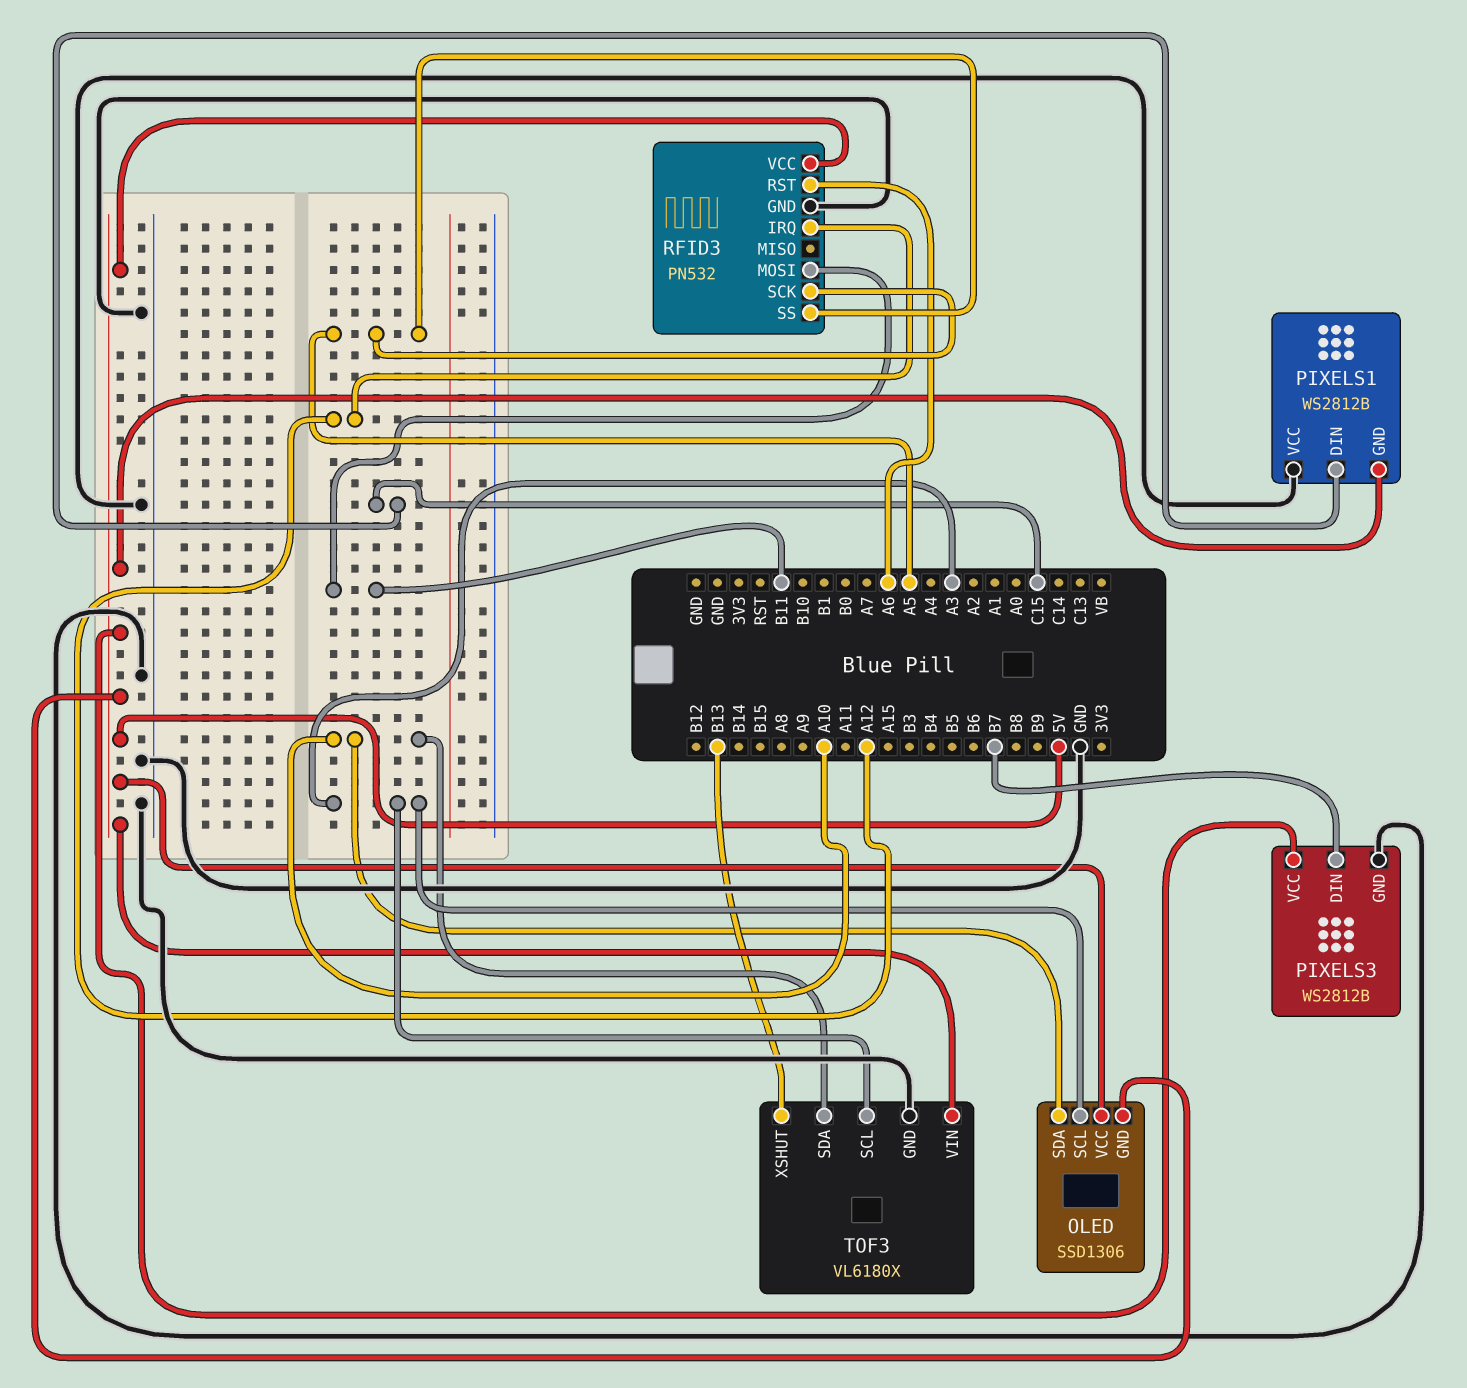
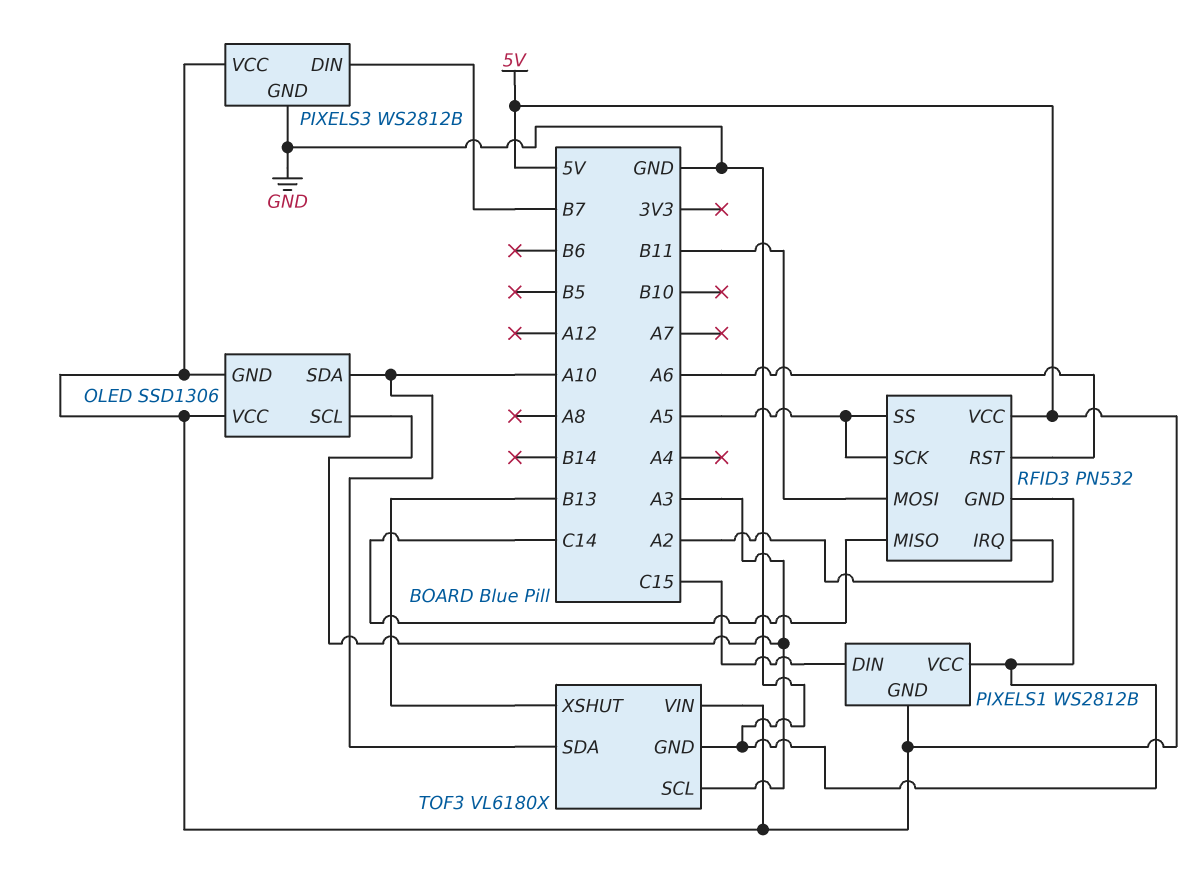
RFID3 pin IRQ: A12 -> A2
RFID3 pin MISO: none -> C14

